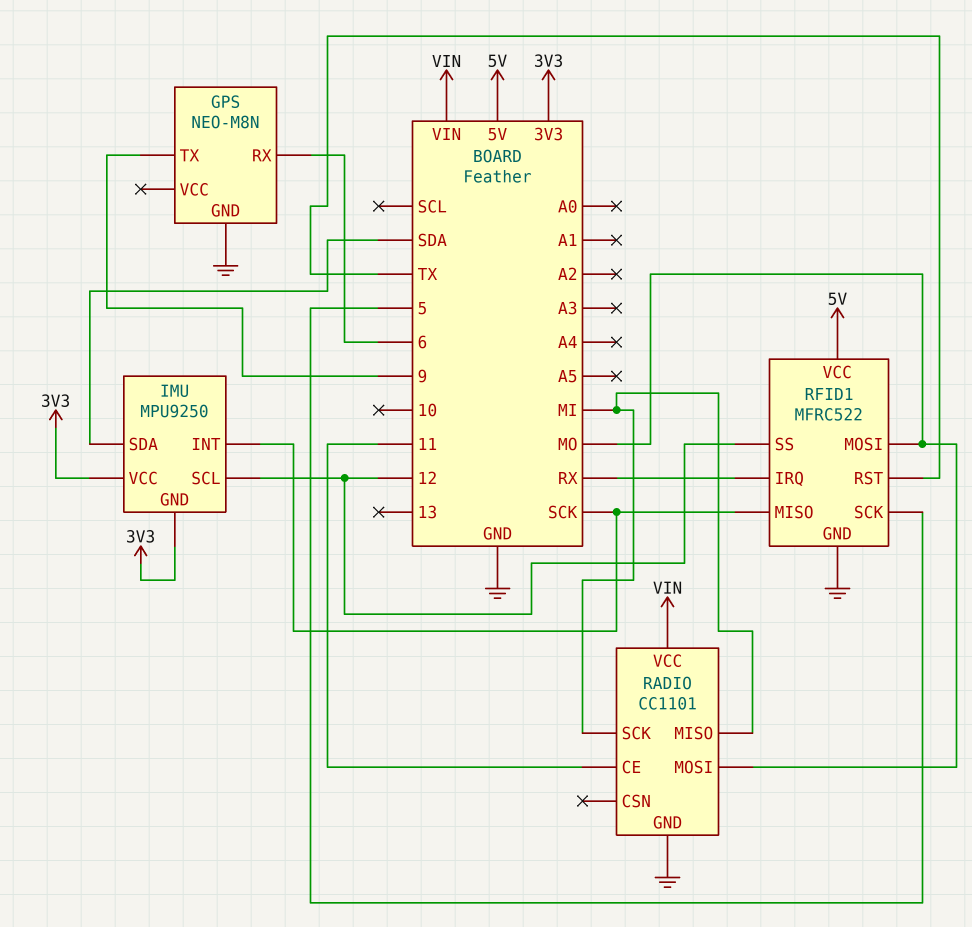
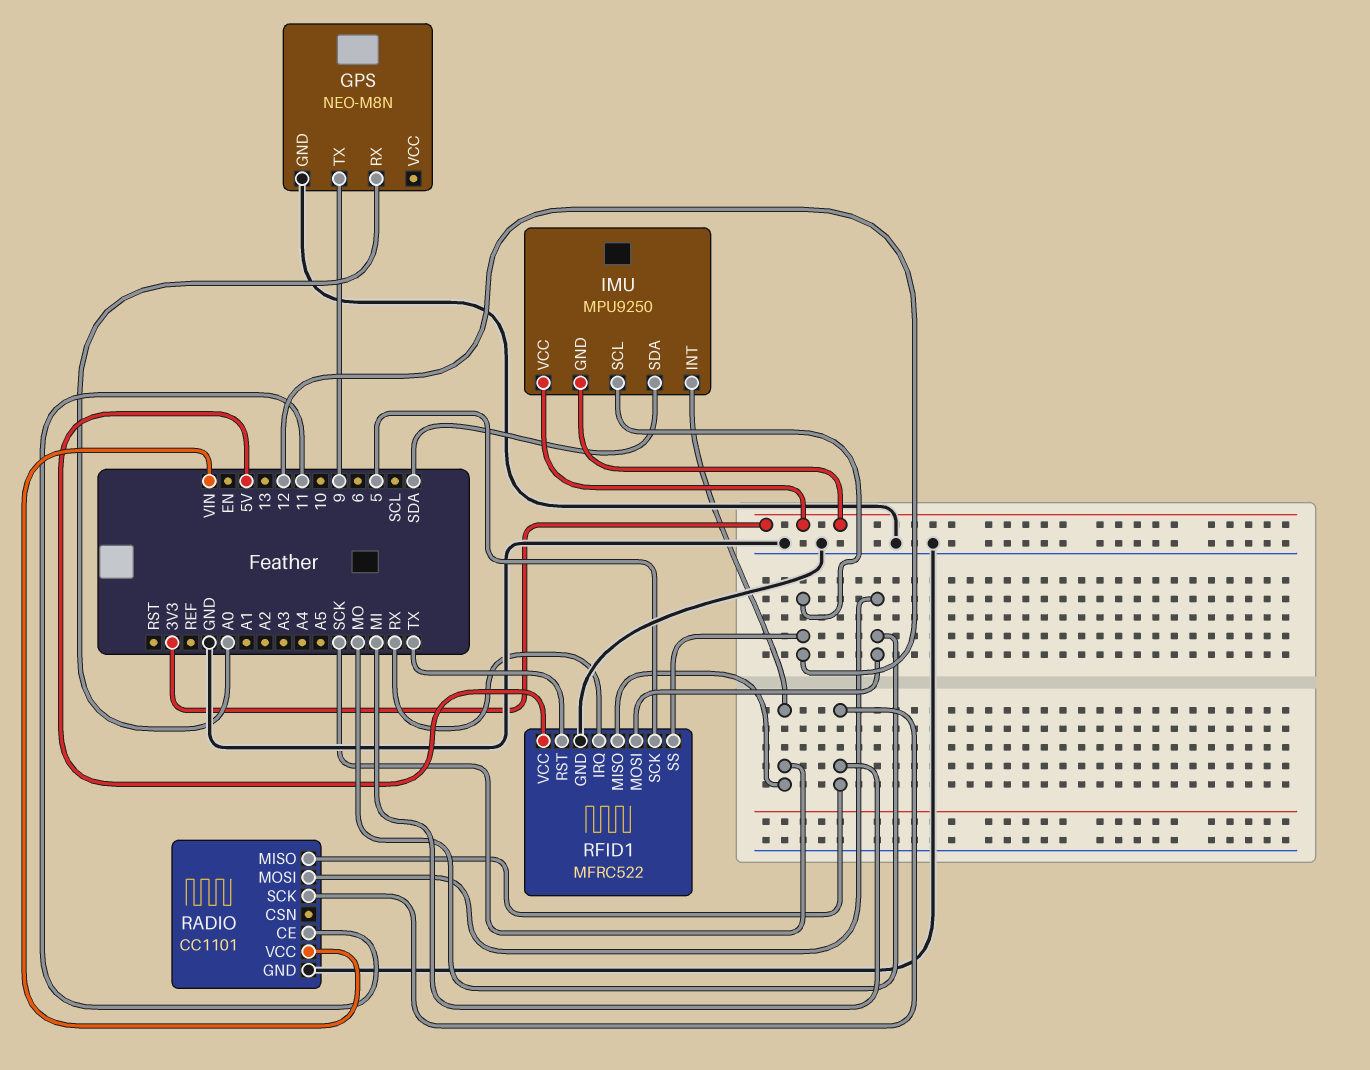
GPS pin RX: 6 -> A0

